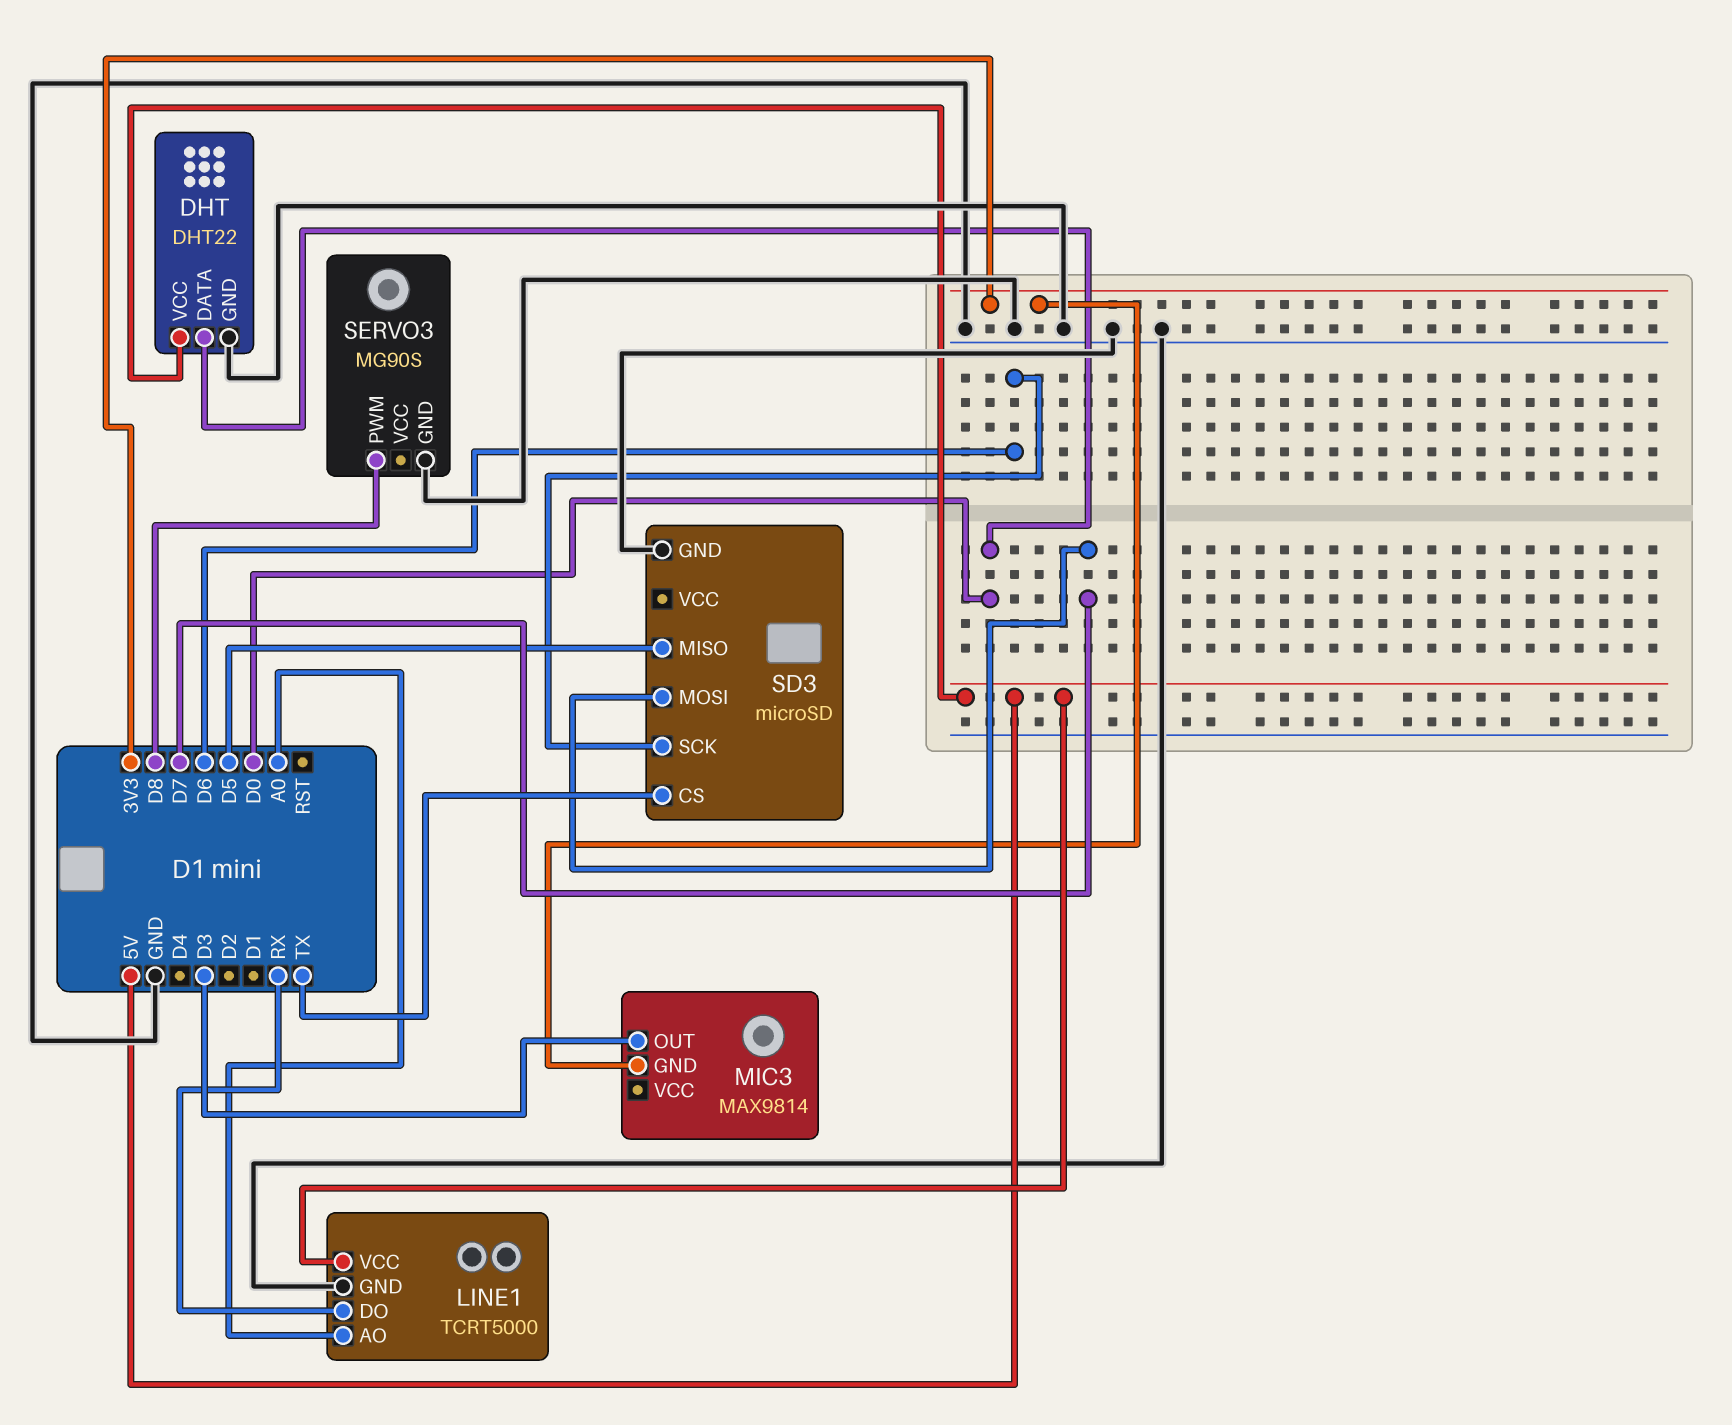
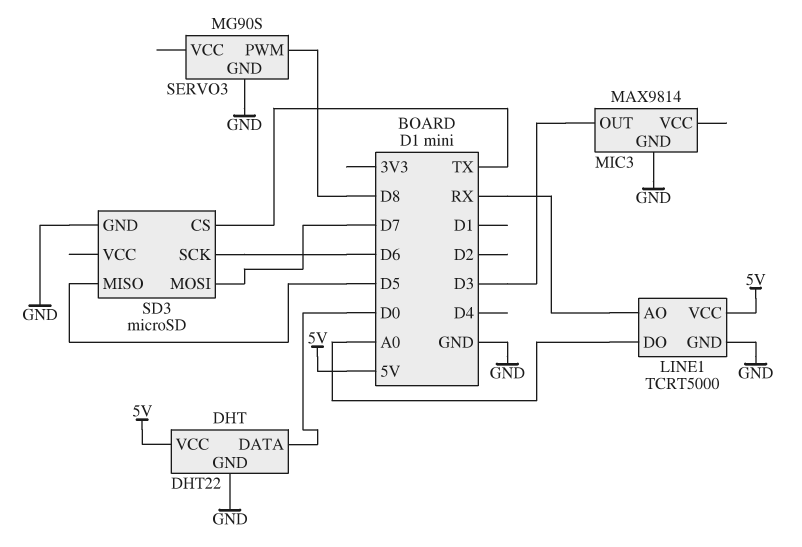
LINE1 pin AO: A0 -> RX
LINE1 pin DO: RX -> A0
MIC3 pin GND: 3V3 -> GND

